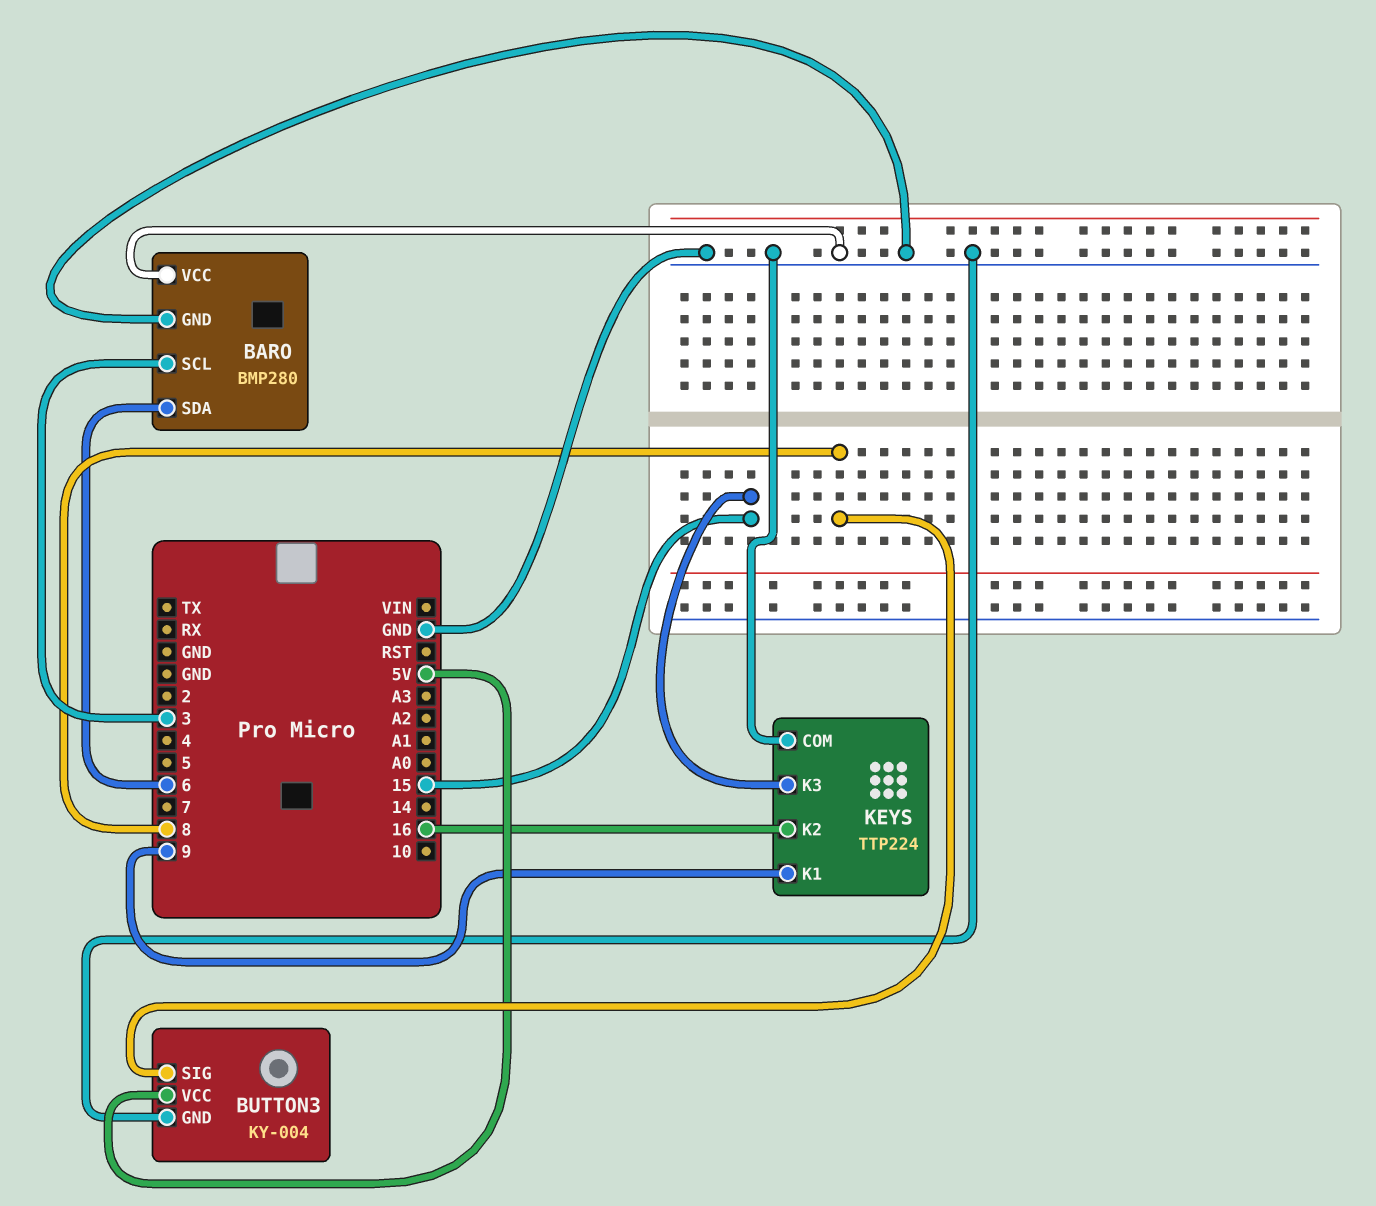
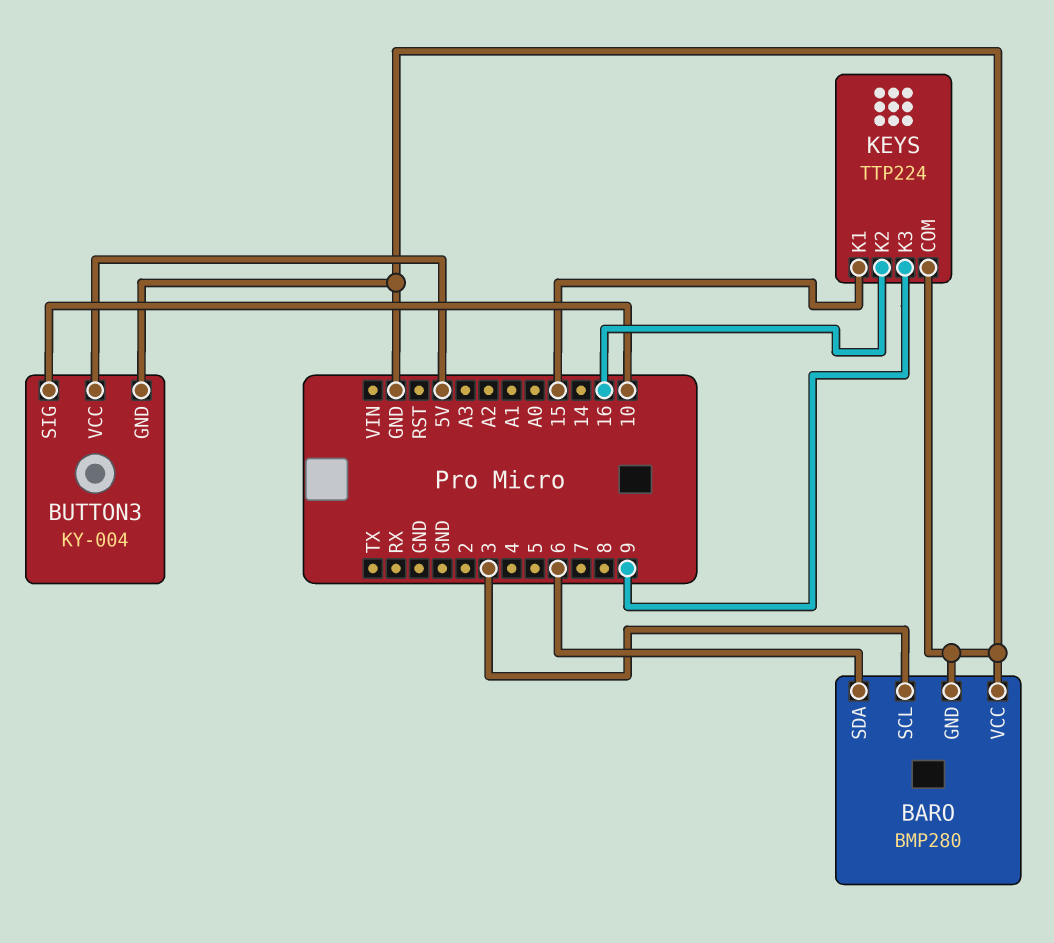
BUTTON3 pin SIG: 8 -> 10
KEYS pin K1: 9 -> 15
KEYS pin K3: 15 -> 9

